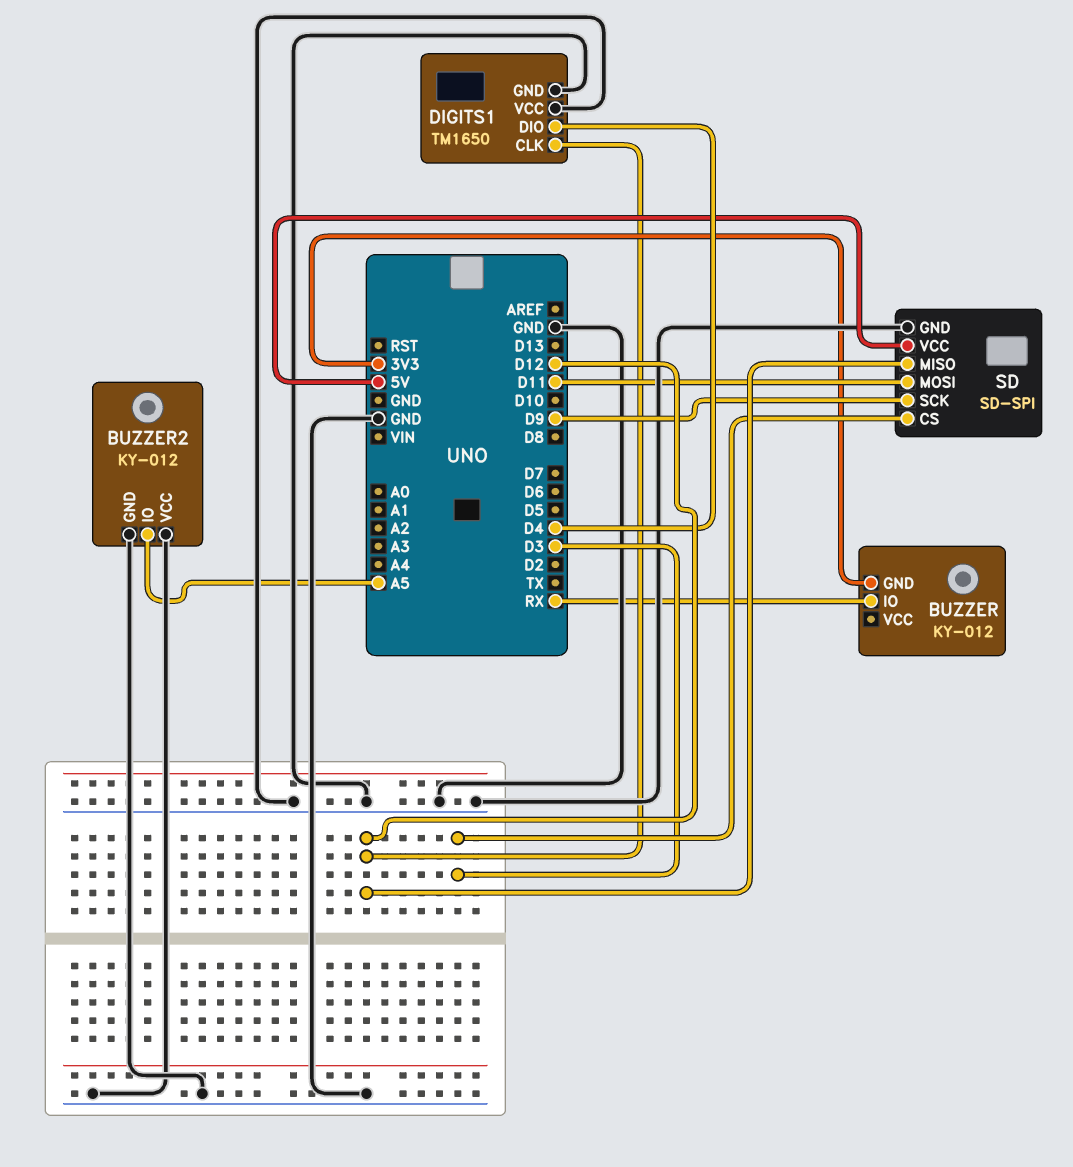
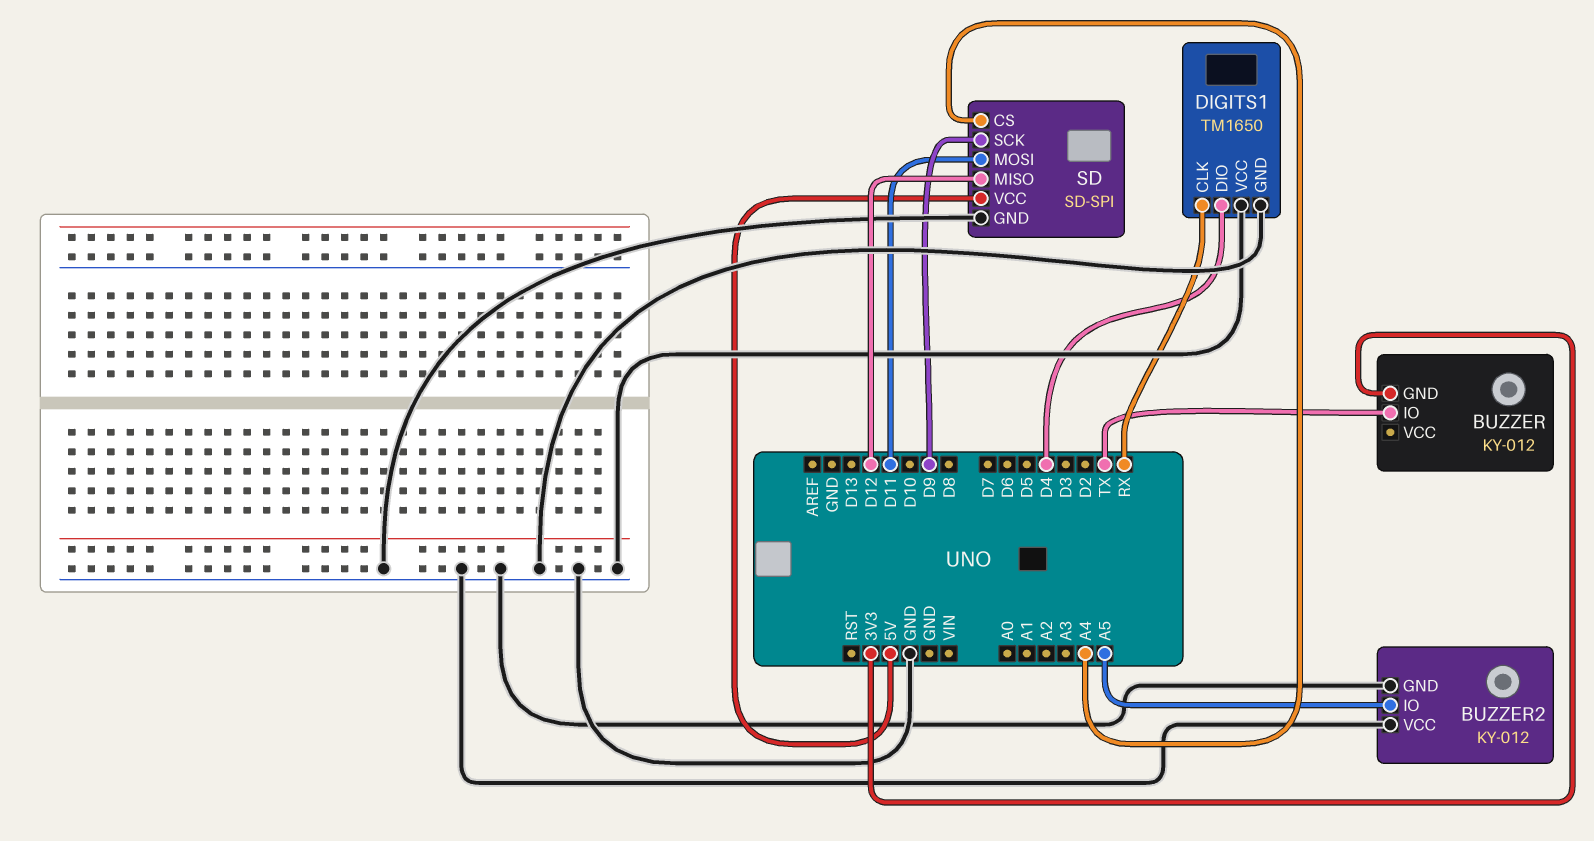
BUZZER pin IO: RX -> TX
DIGITS1 pin CLK: D12 -> RX
SD pin CS: D3 -> A4

